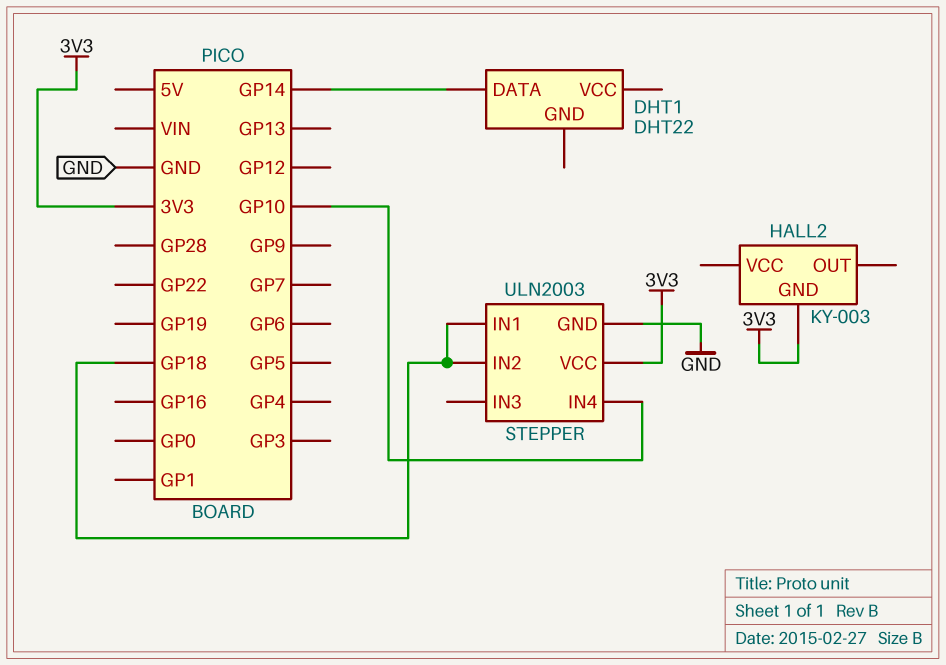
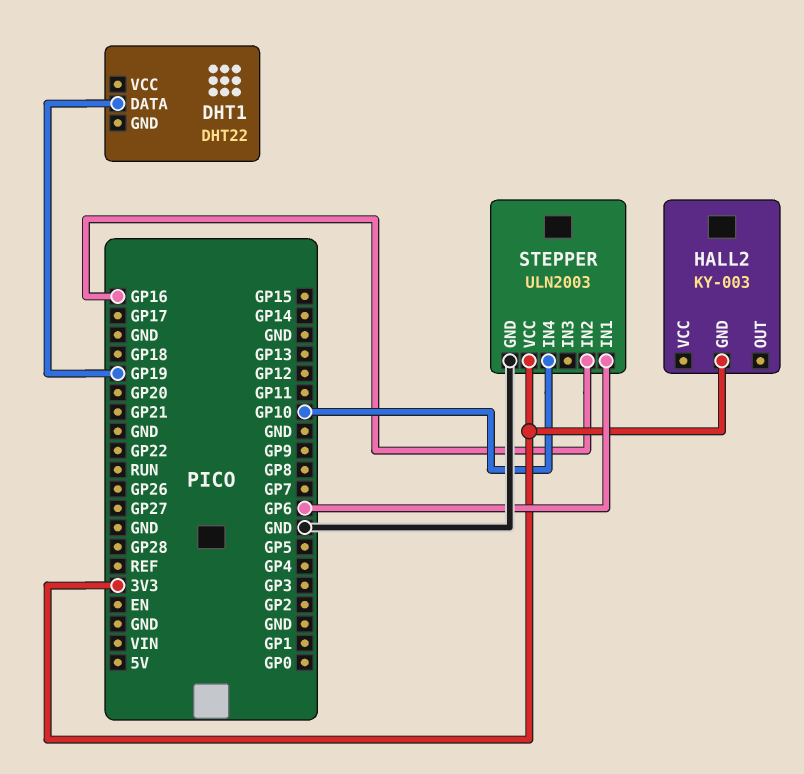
DHT1 pin DATA: GP14 -> GP19
STEPPER pin IN1: GP18 -> GP6
STEPPER pin IN2: GP18 -> GP16

